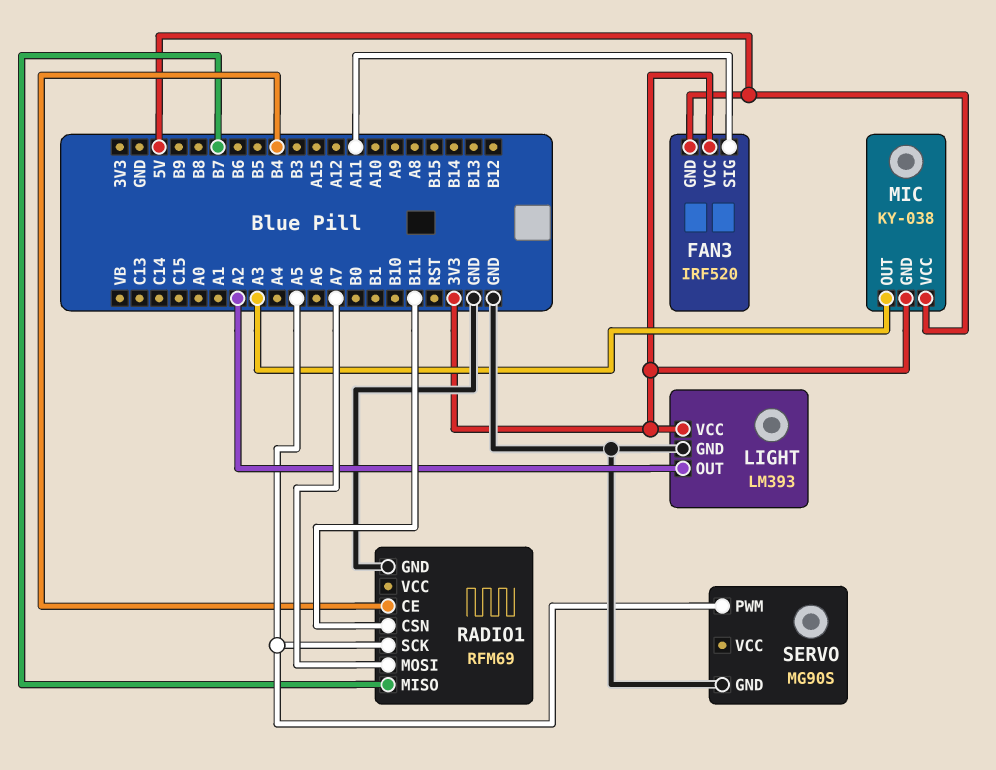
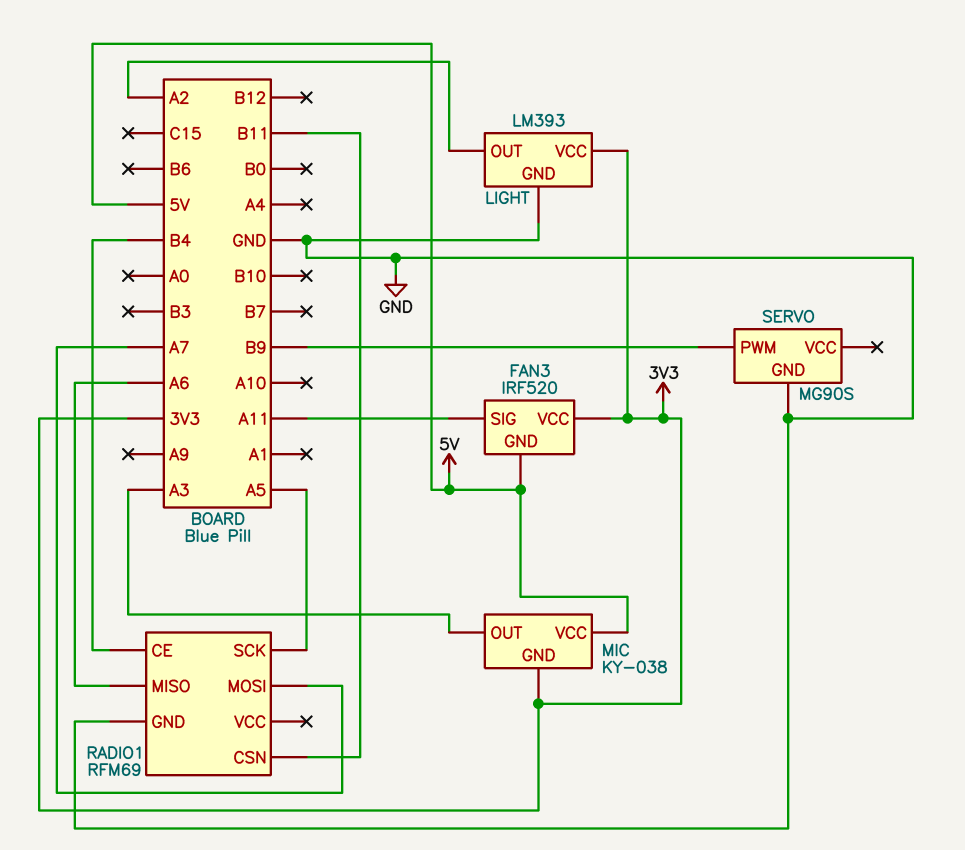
RADIO1 pin MISO: B7 -> A6
SERVO pin PWM: A5 -> B9

